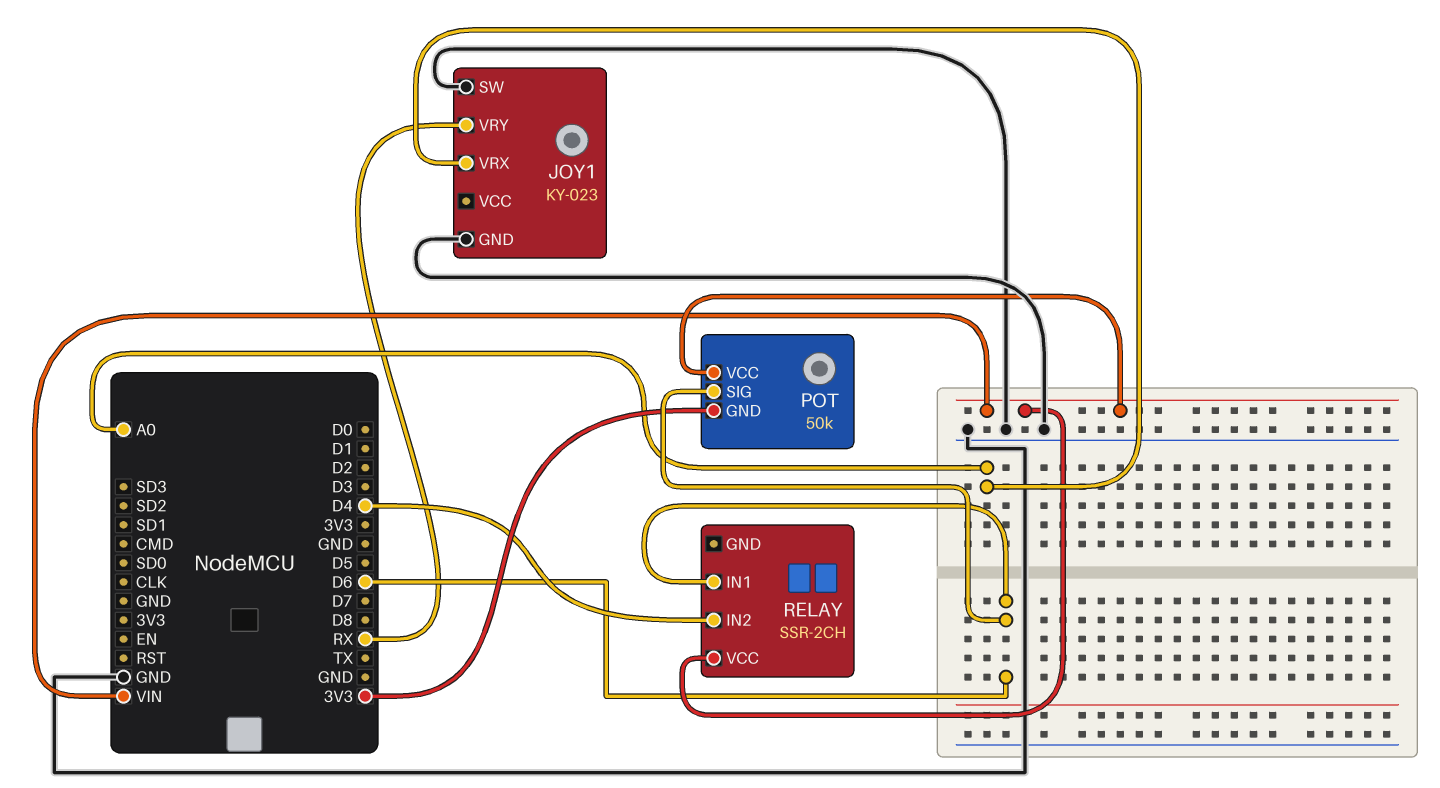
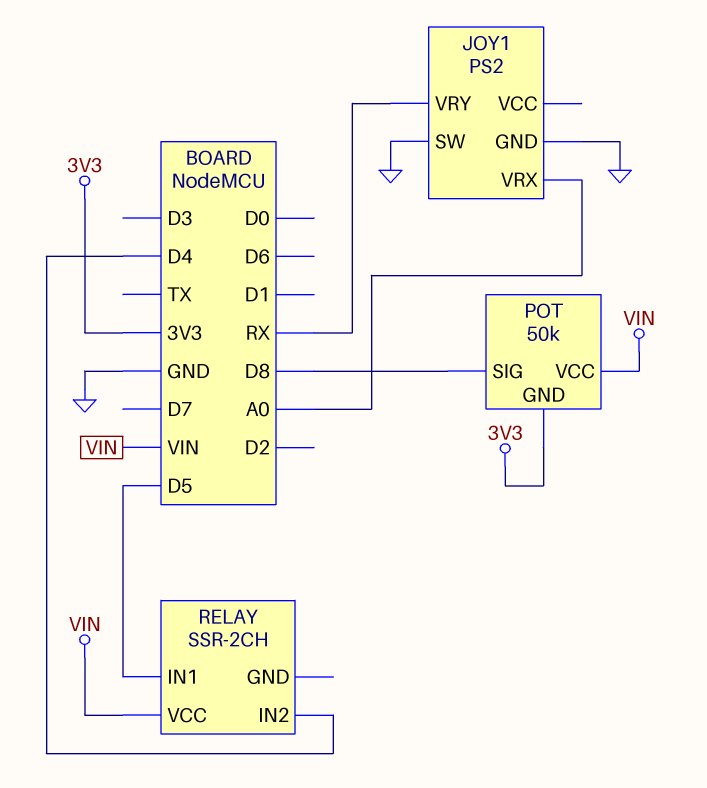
JOY1: KY-023 -> PS2
POT pin SIG: D6 -> D8
RELAY pin IN1: D6 -> D5

